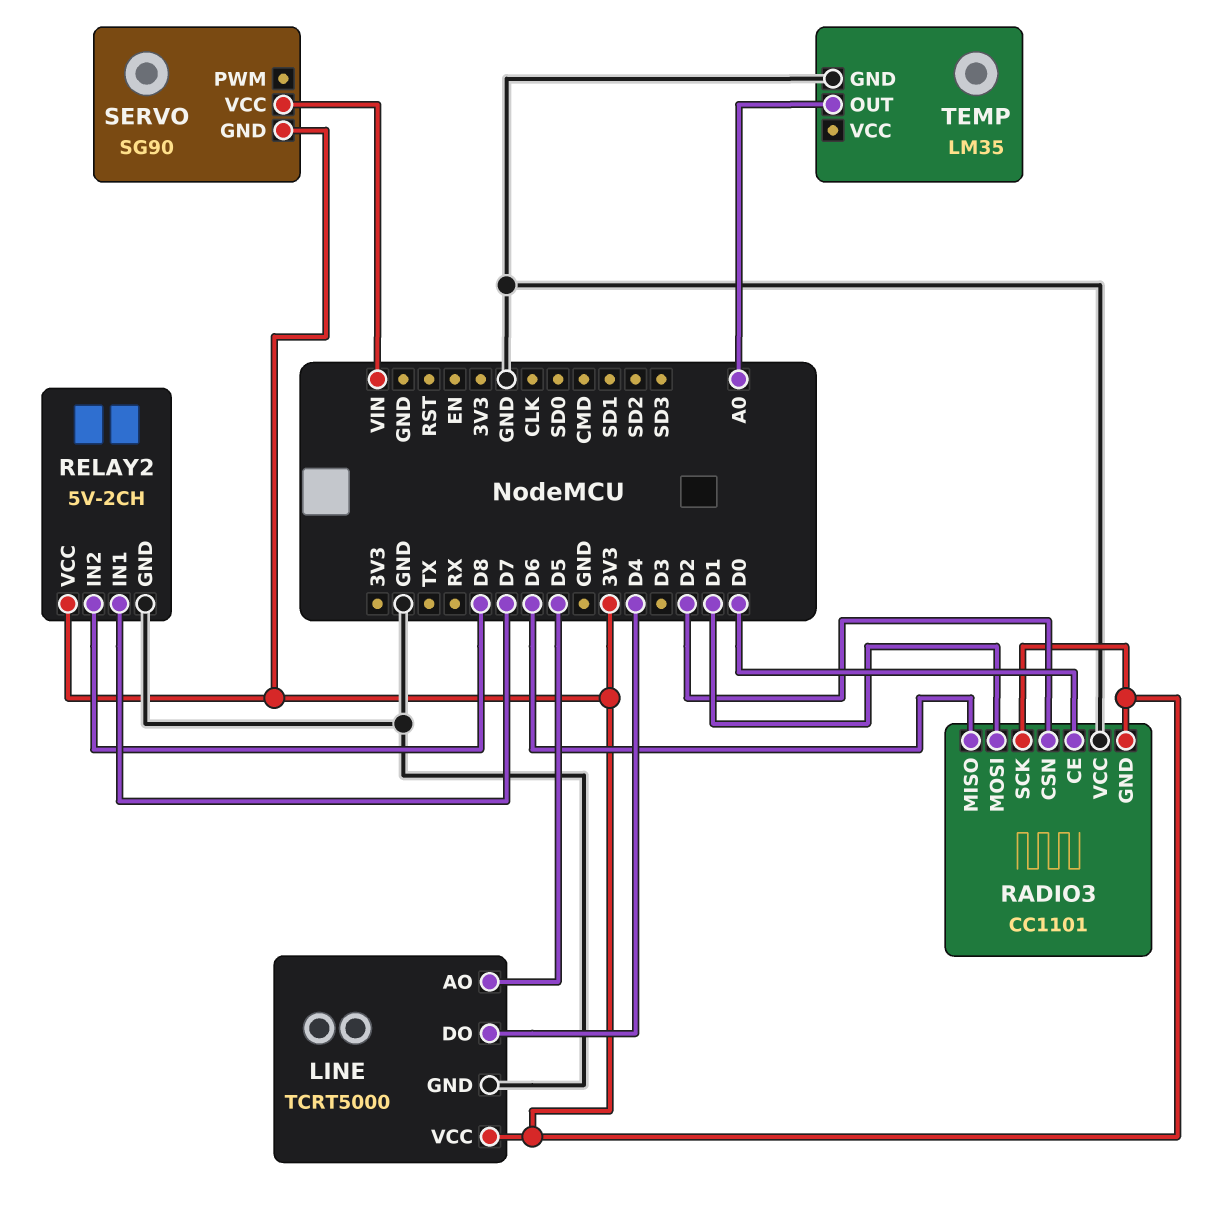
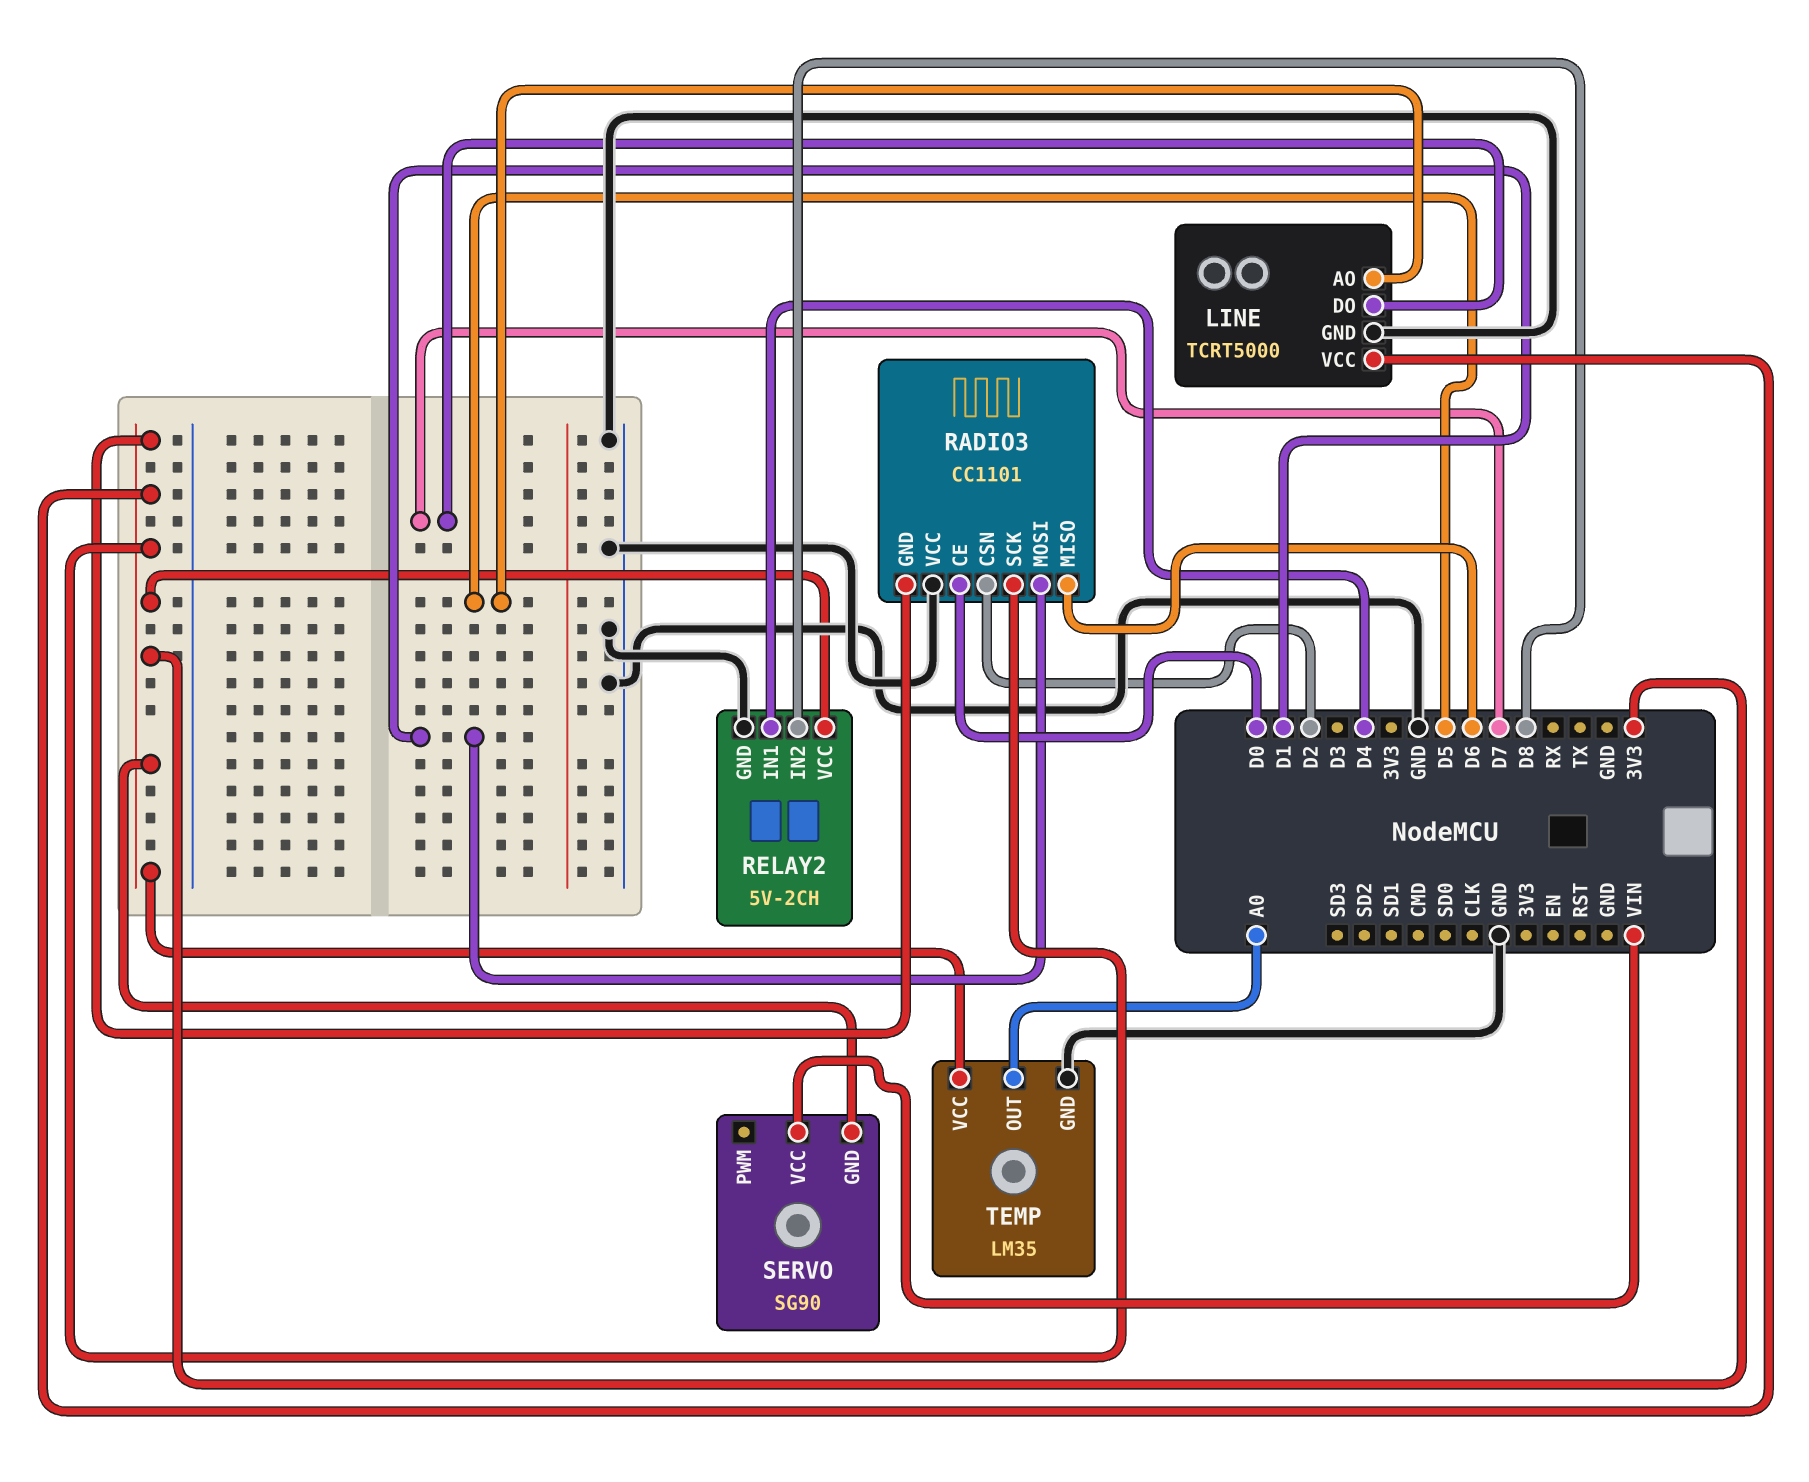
LINE pin DO: D4 -> D7
RELAY2 pin IN1: D7 -> D4
TEMP pin VCC: none -> 3V3

